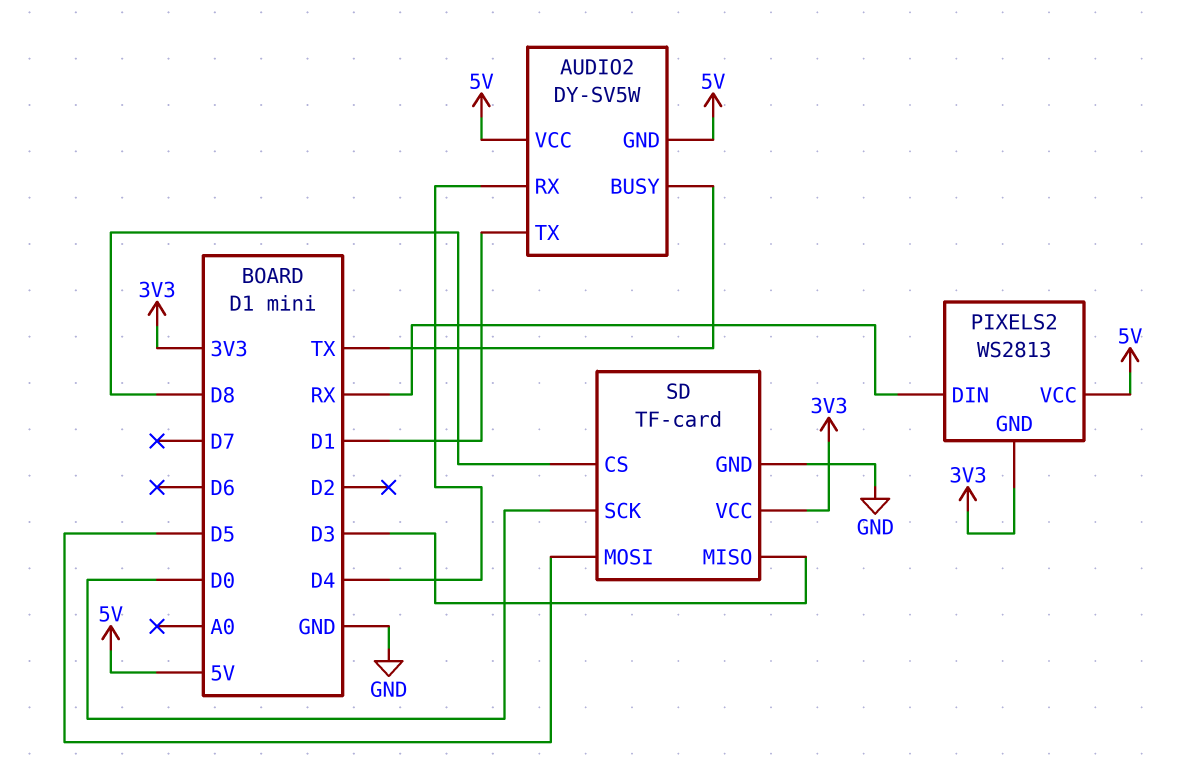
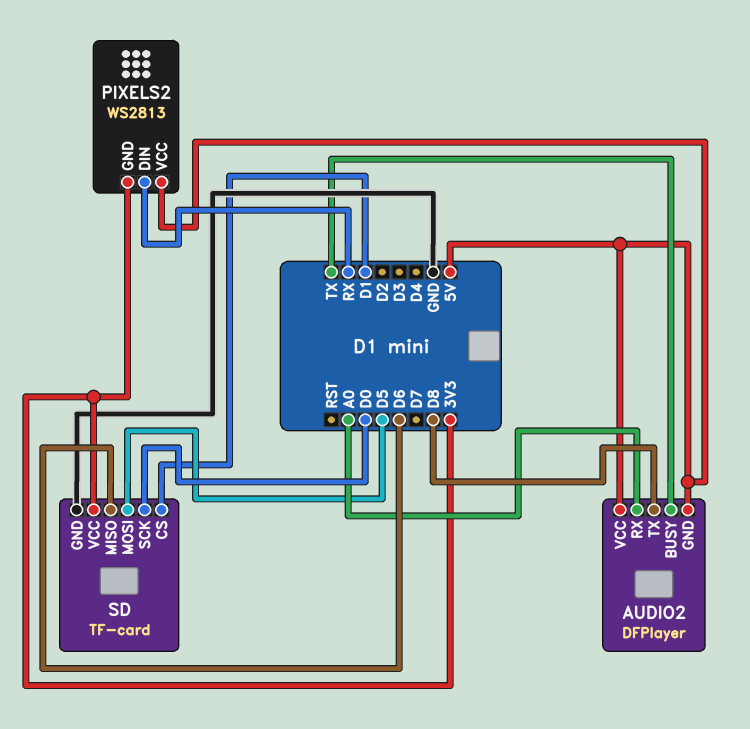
AUDIO2: DY-SV5W -> DFPlayer
AUDIO2 pin RX: D4 -> A0
AUDIO2 pin TX: D1 -> D8
SD pin CS: D8 -> D1
SD pin MISO: D3 -> D6

